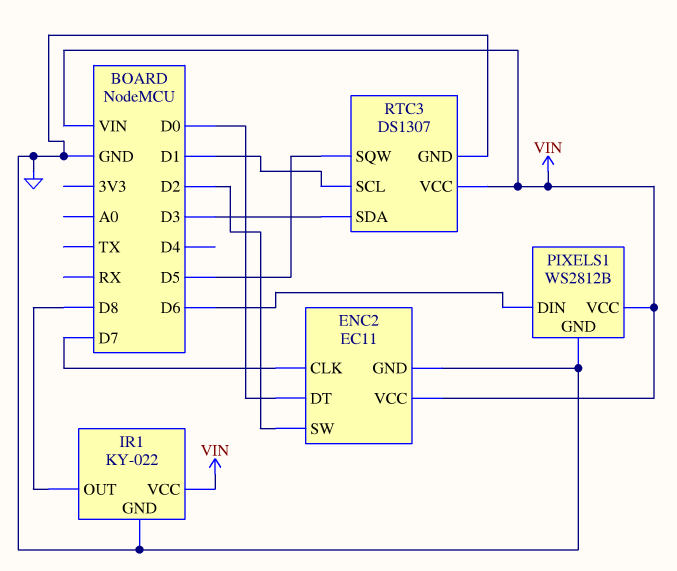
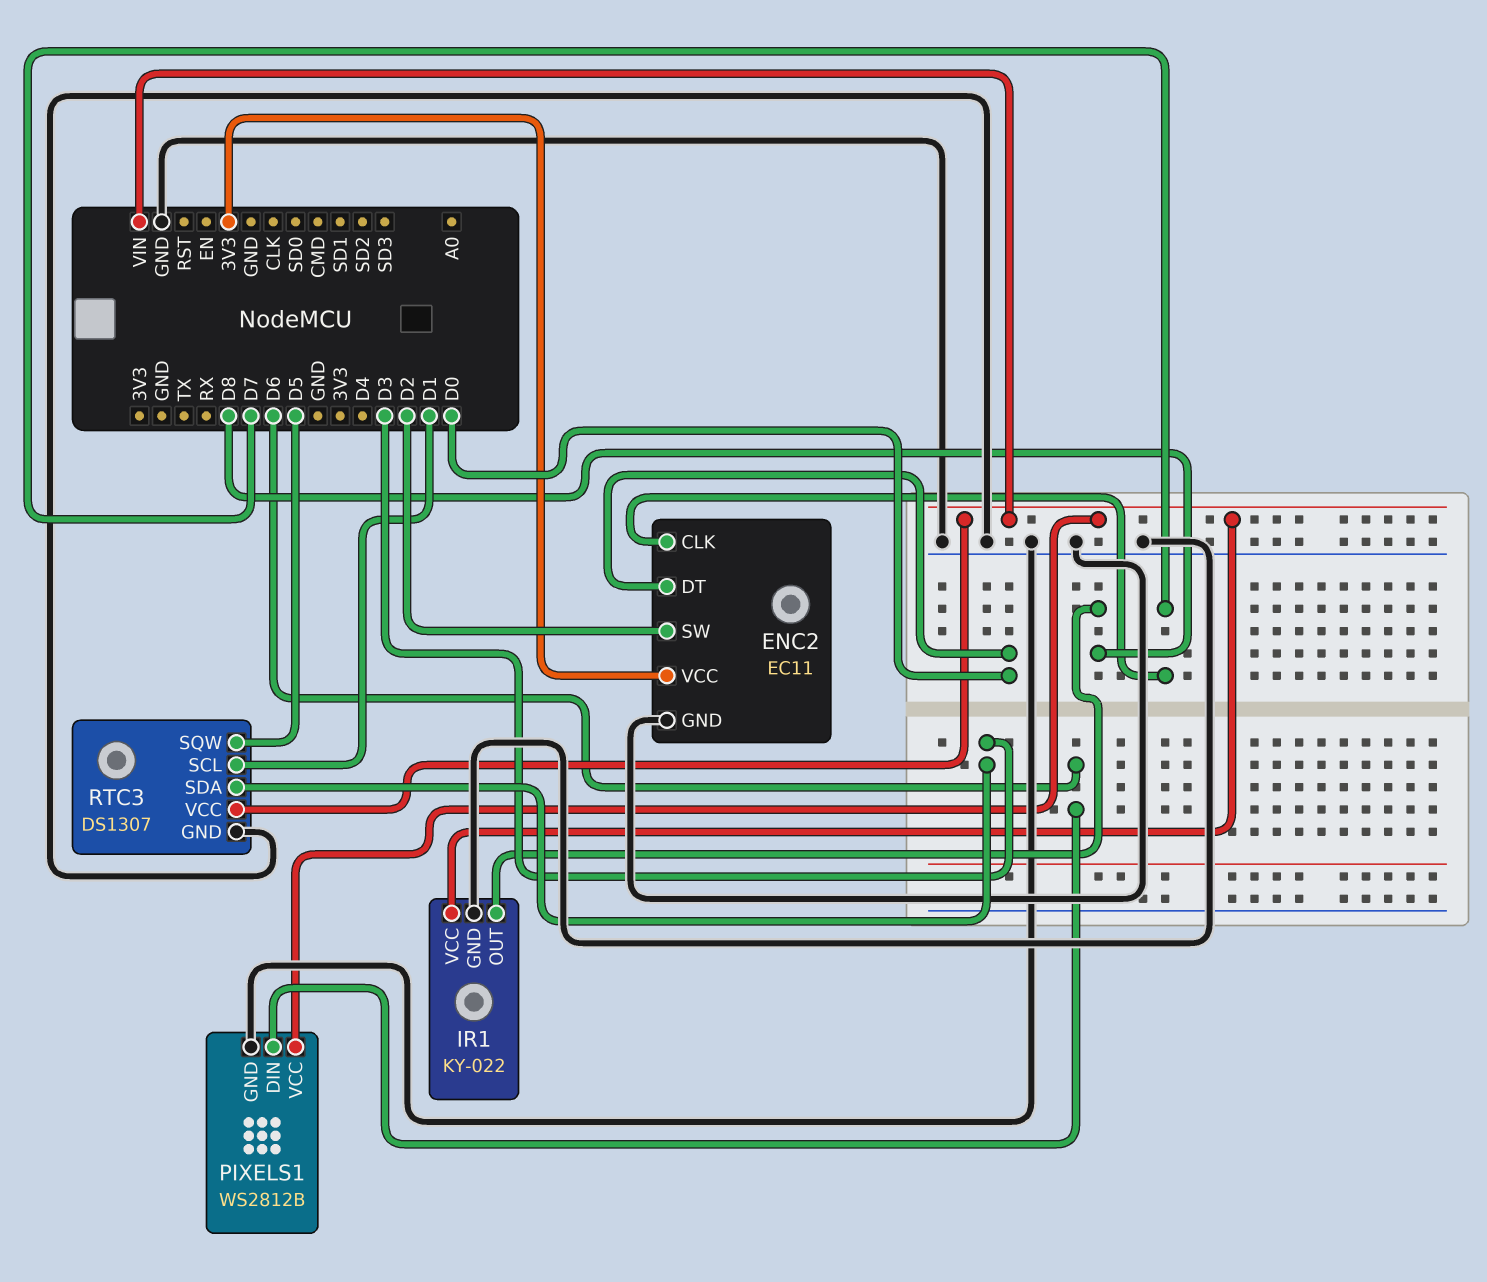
ENC2 pin VCC: VIN -> 3V3

